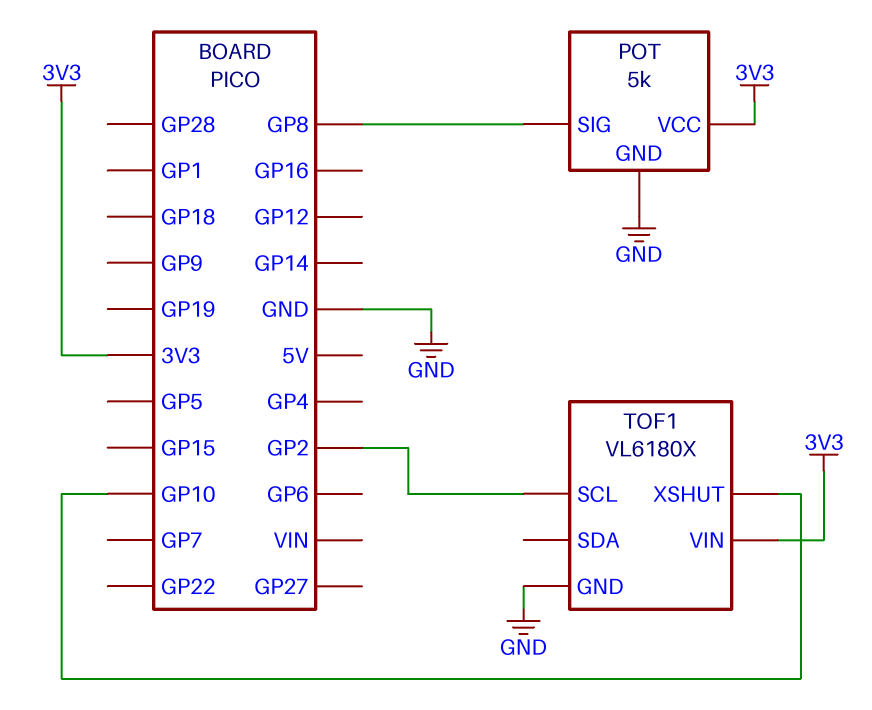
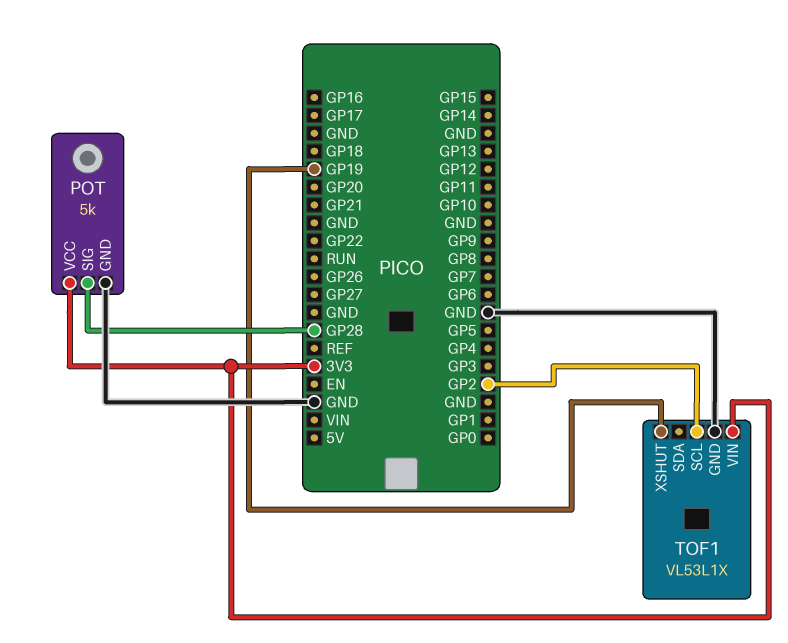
POT pin SIG: GP8 -> GP28
TOF1: VL6180X -> VL53L1X
TOF1 pin XSHUT: GP10 -> GP19

